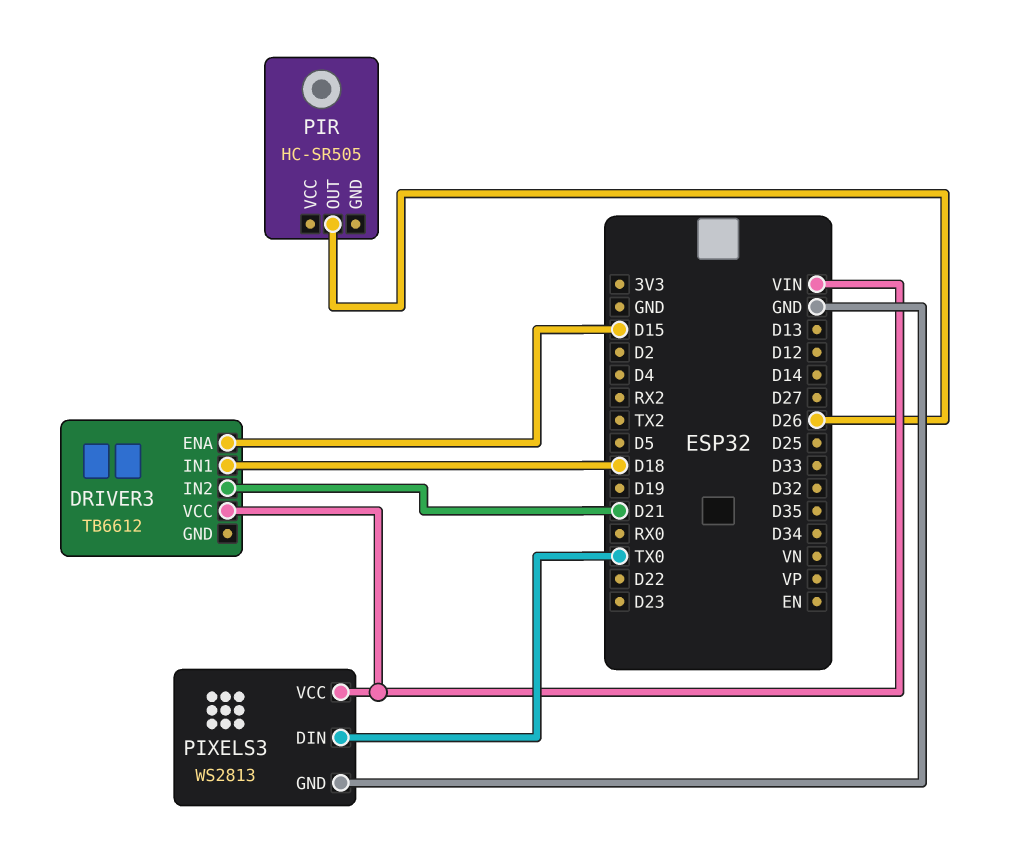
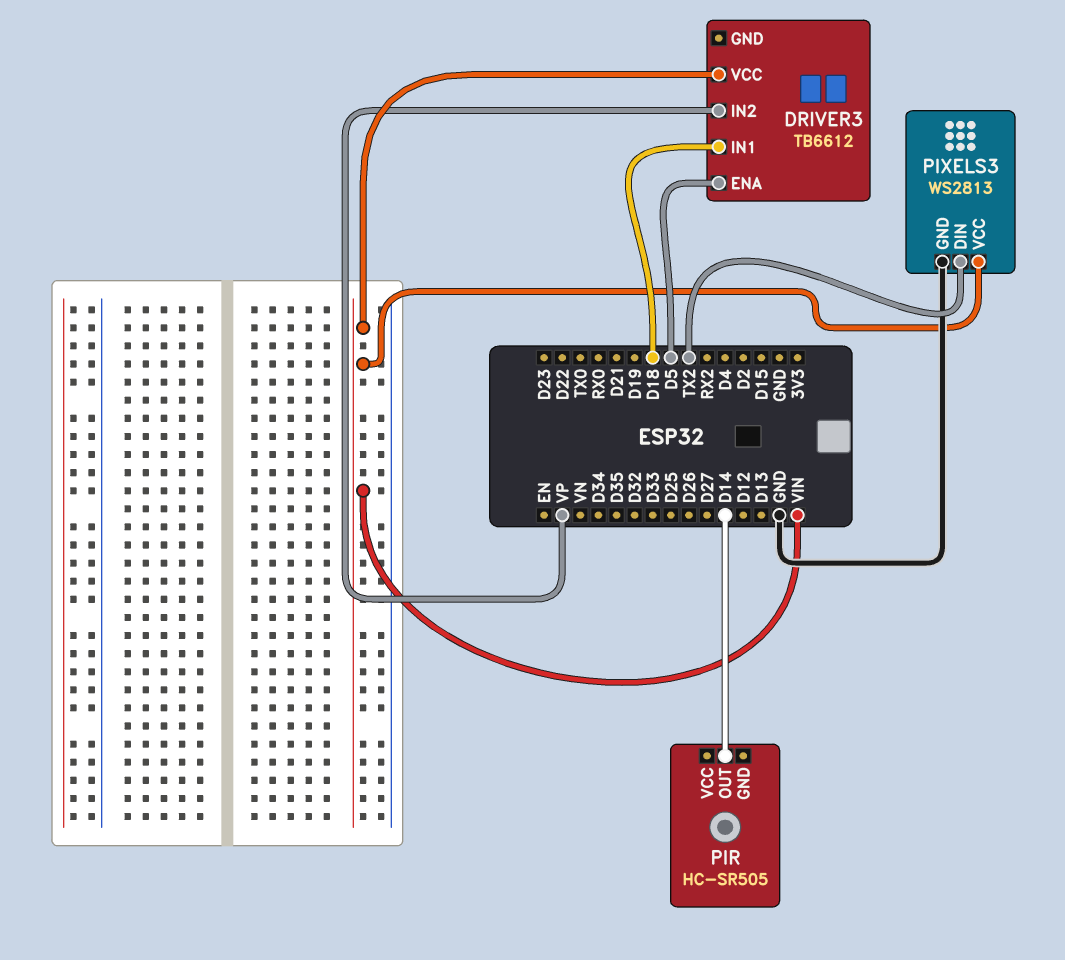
DRIVER3 pin ENA: D15 -> D5
DRIVER3 pin IN2: D21 -> VP
PIR pin OUT: D26 -> D14
PIXELS3 pin DIN: TX0 -> TX2

